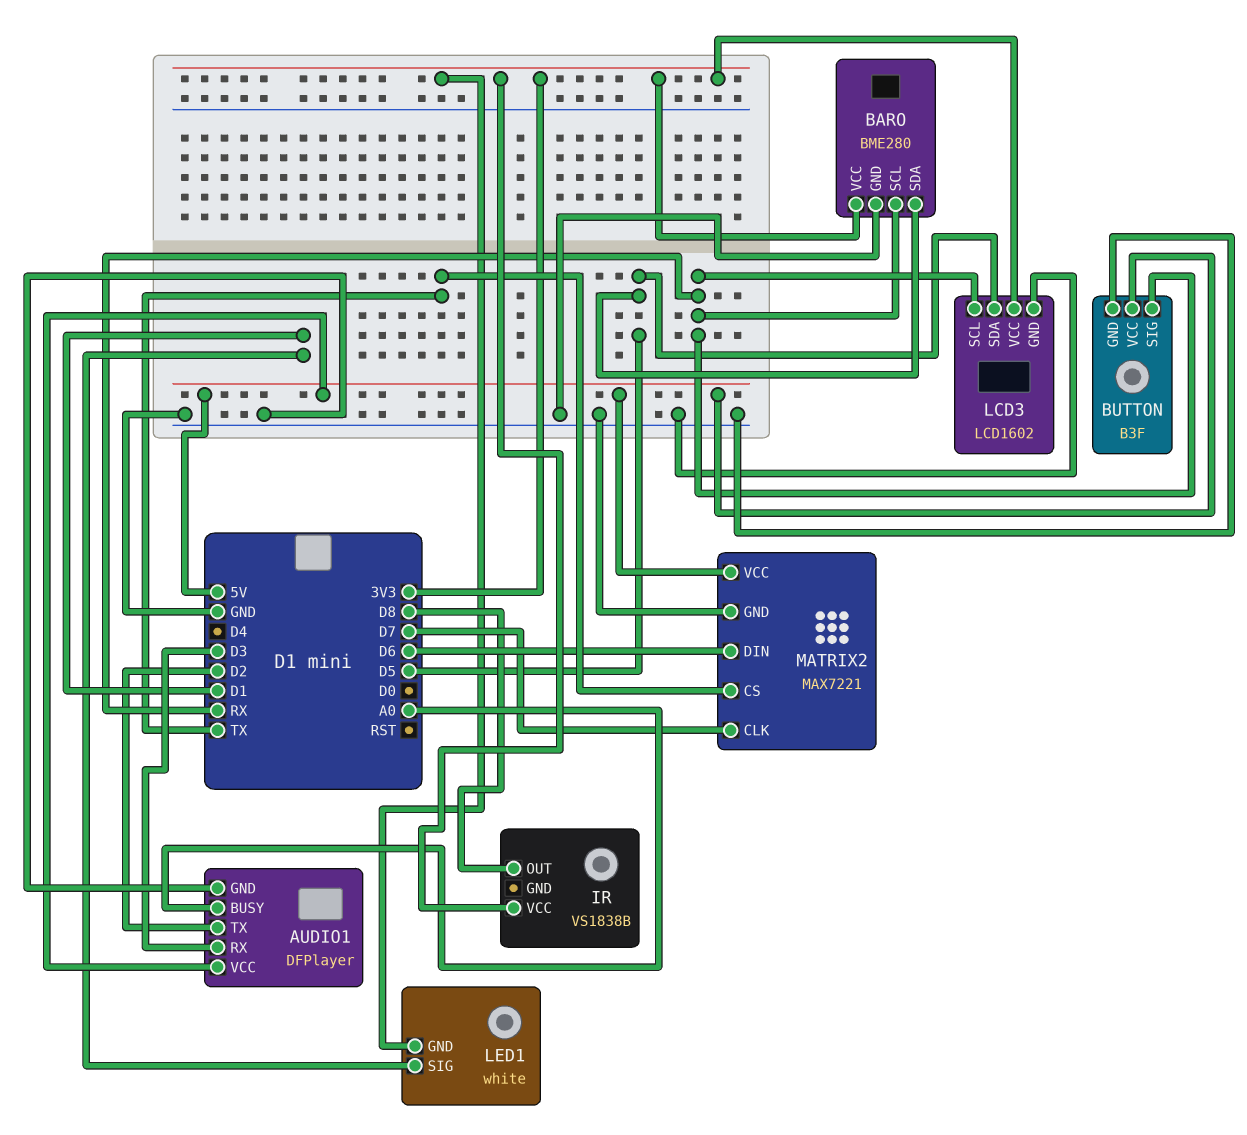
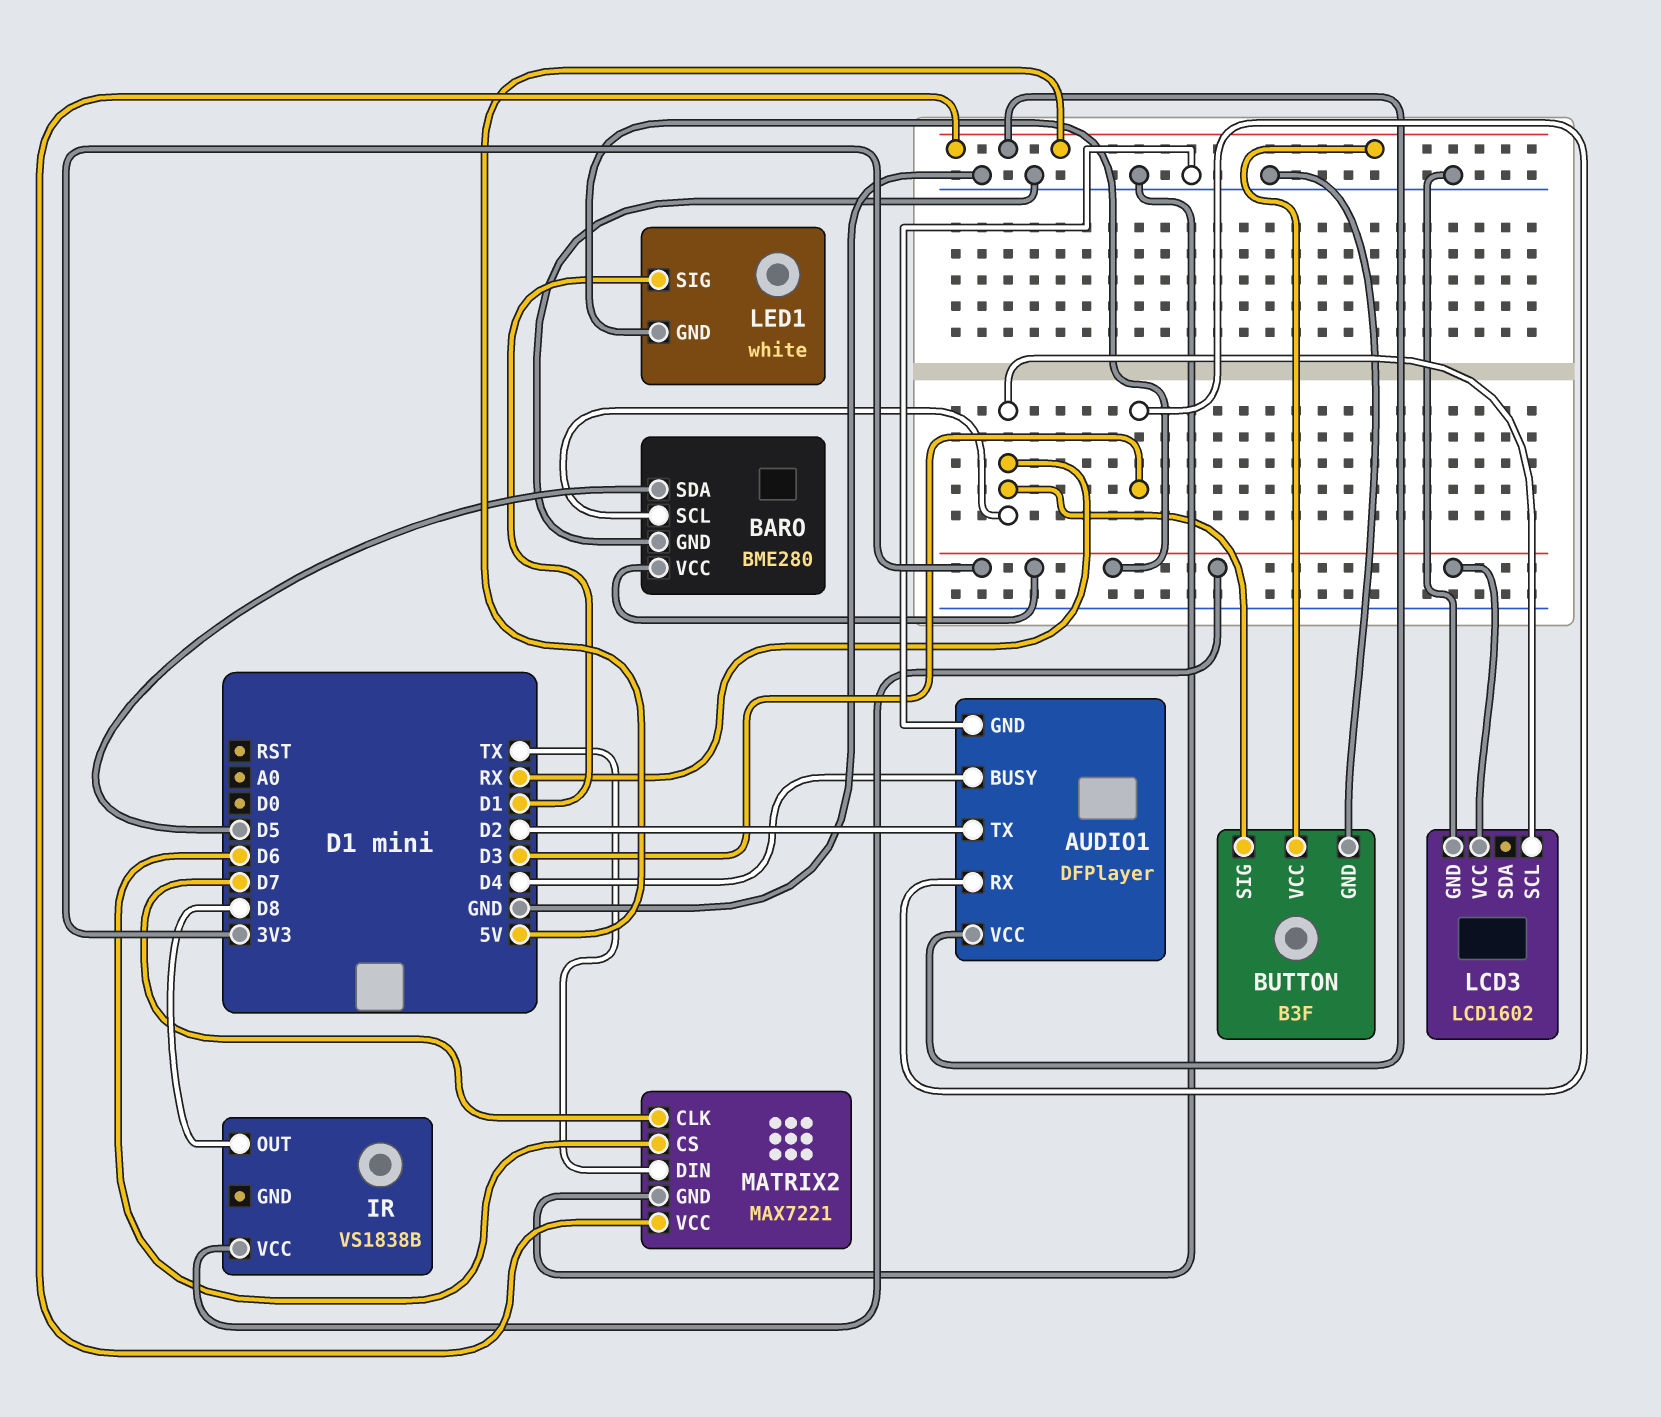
AUDIO1 pin BUSY: A0 -> D4
LCD3 pin SDA: D5 -> none
MATRIX2 pin CS: TX -> D6
MATRIX2 pin DIN: D6 -> TX

